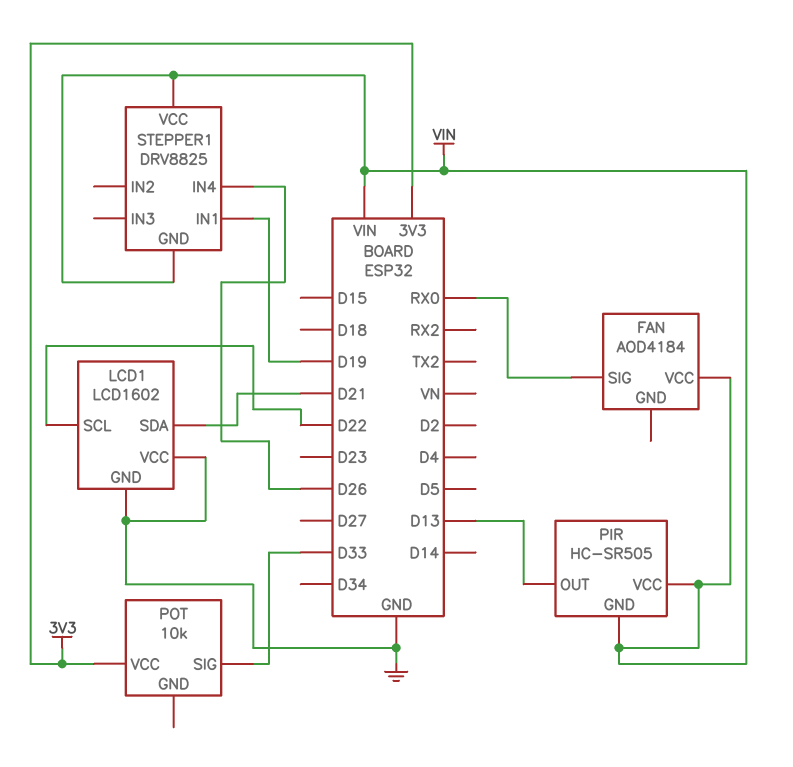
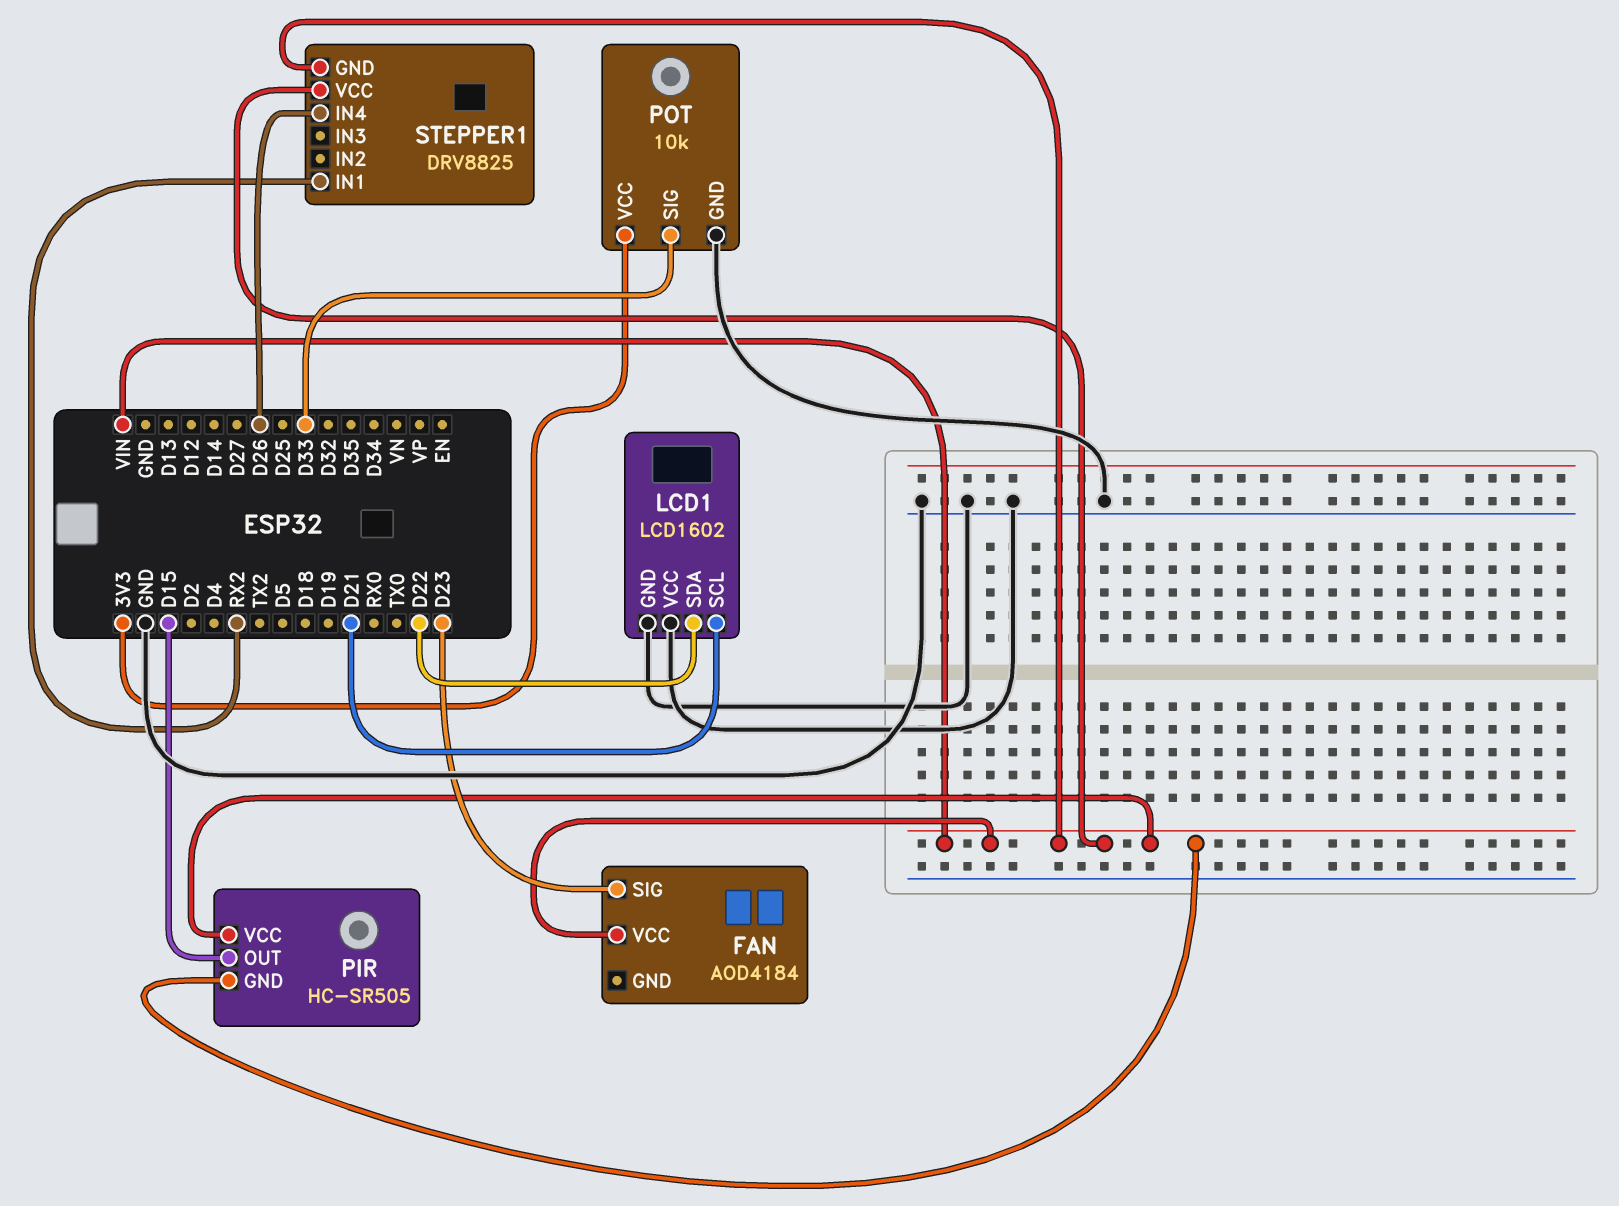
FAN pin SIG: RX0 -> D23
LCD1 pin SCL: D22 -> D21
LCD1 pin SDA: D21 -> D22
PIR pin OUT: D13 -> D15
POT pin GND: none -> GND
STEPPER1 pin IN1: D19 -> RX2

